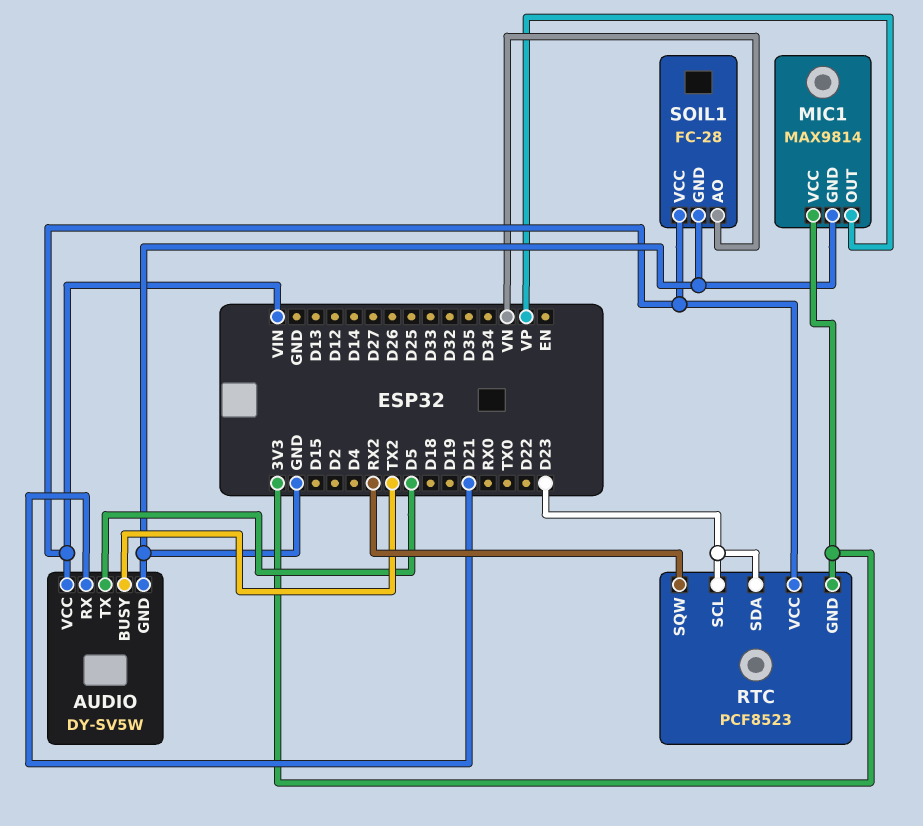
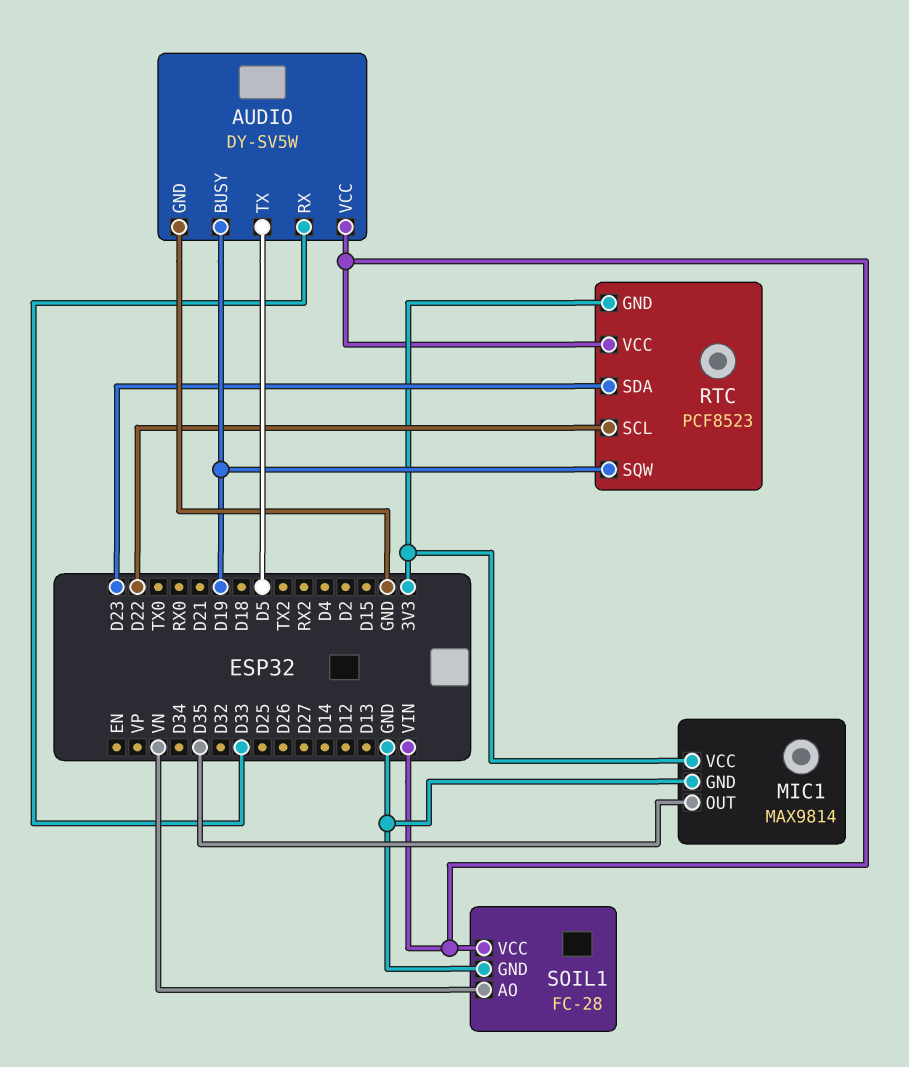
AUDIO pin BUSY: TX2 -> D19
AUDIO pin RX: D21 -> D33
MIC1 pin OUT: VP -> D35
RTC pin SCL: D23 -> D22
RTC pin SQW: RX2 -> D19

